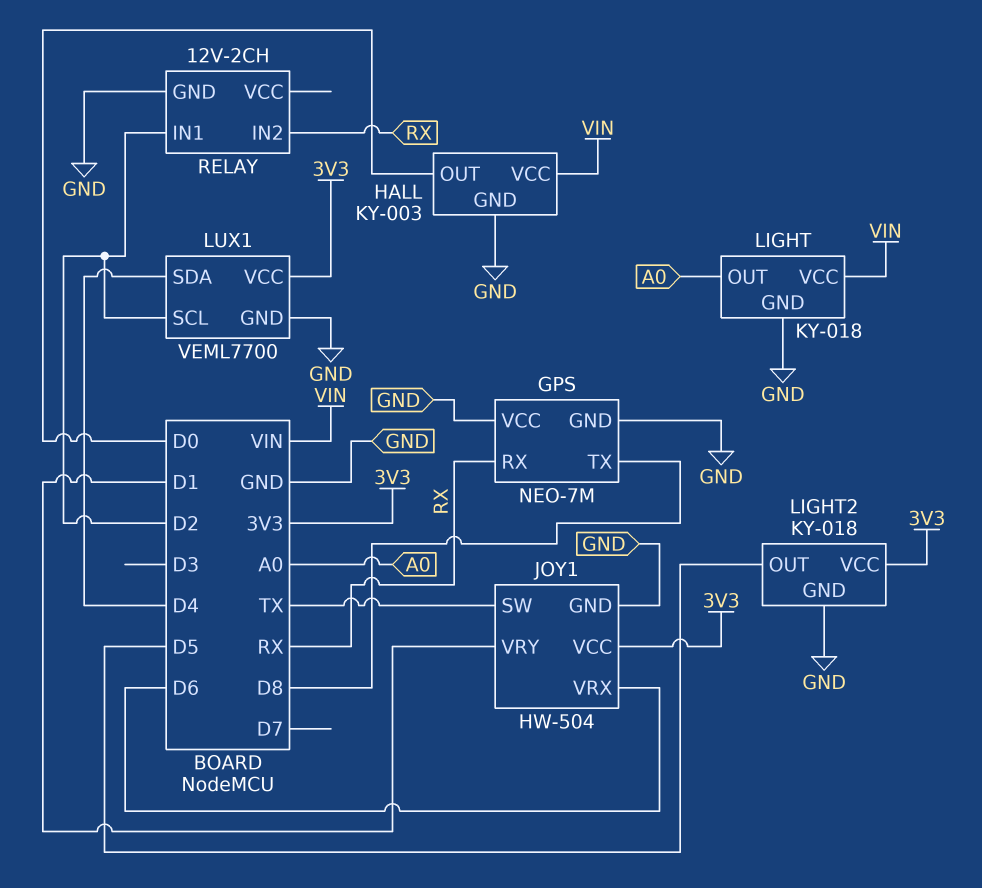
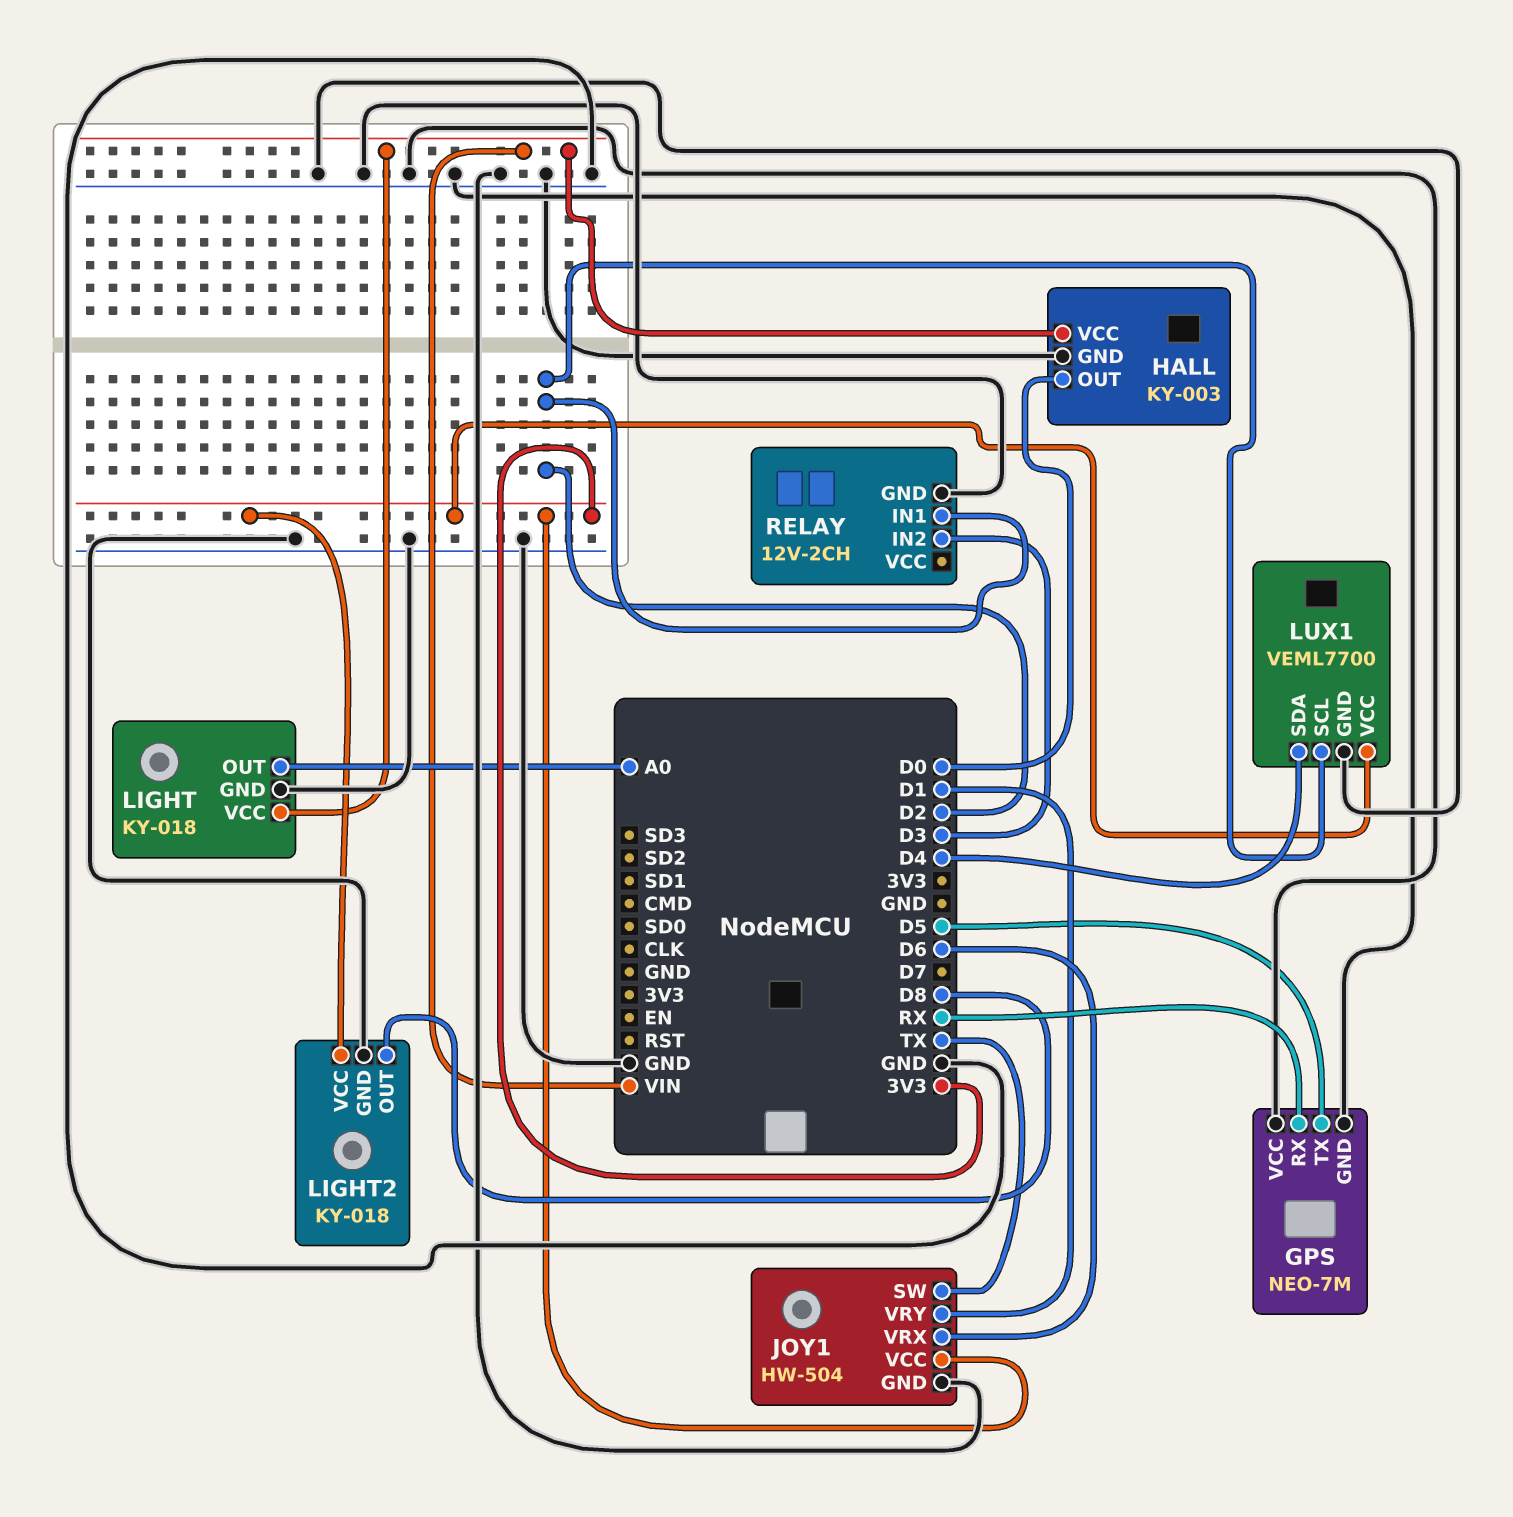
GPS pin TX: D8 -> D5
LIGHT2 pin OUT: D5 -> D8
RELAY pin IN2: RX -> D3

